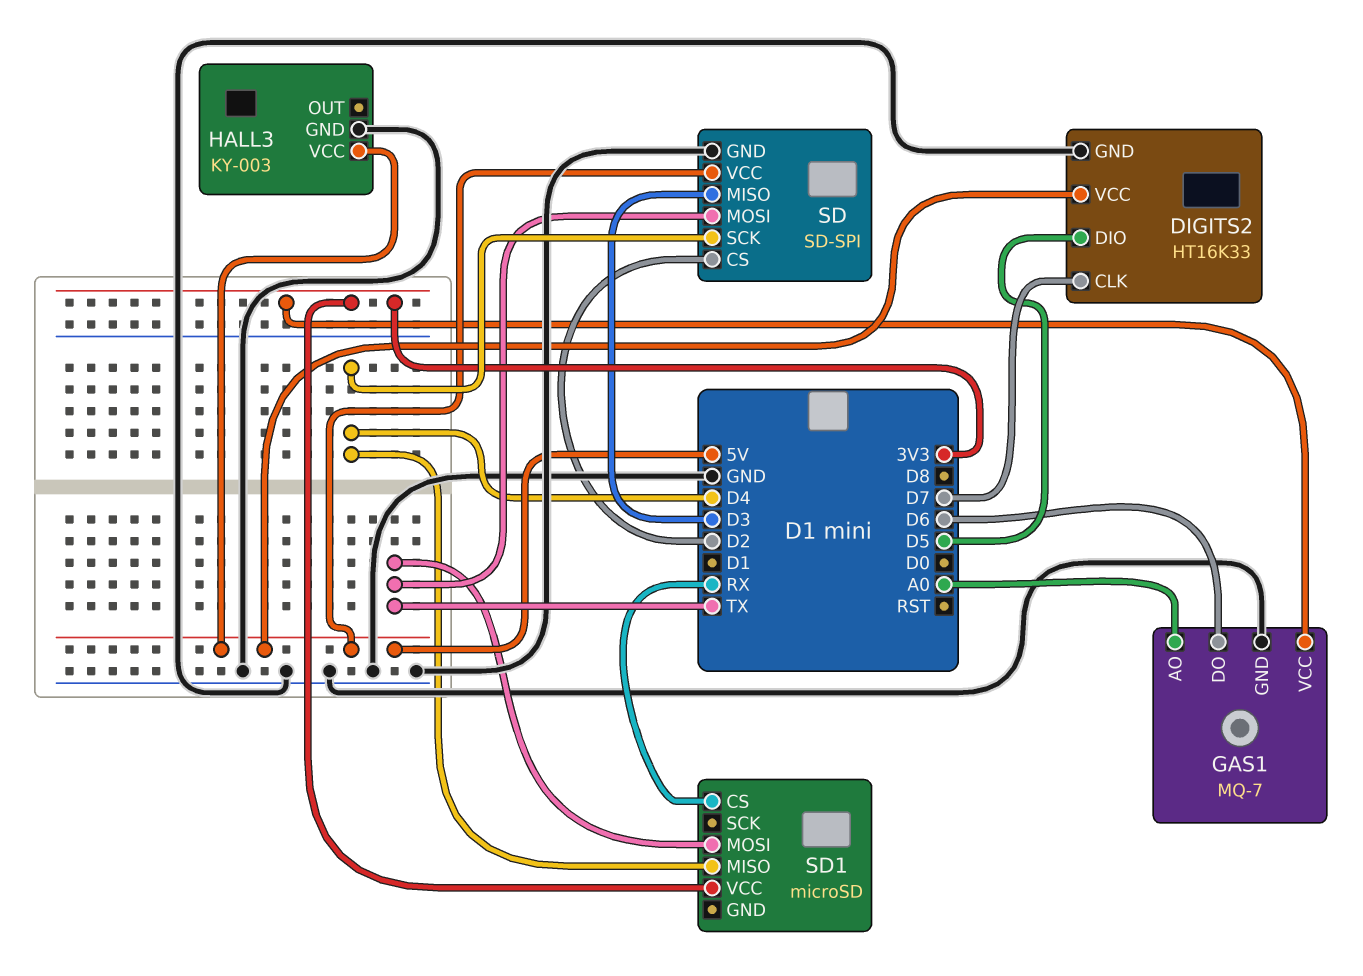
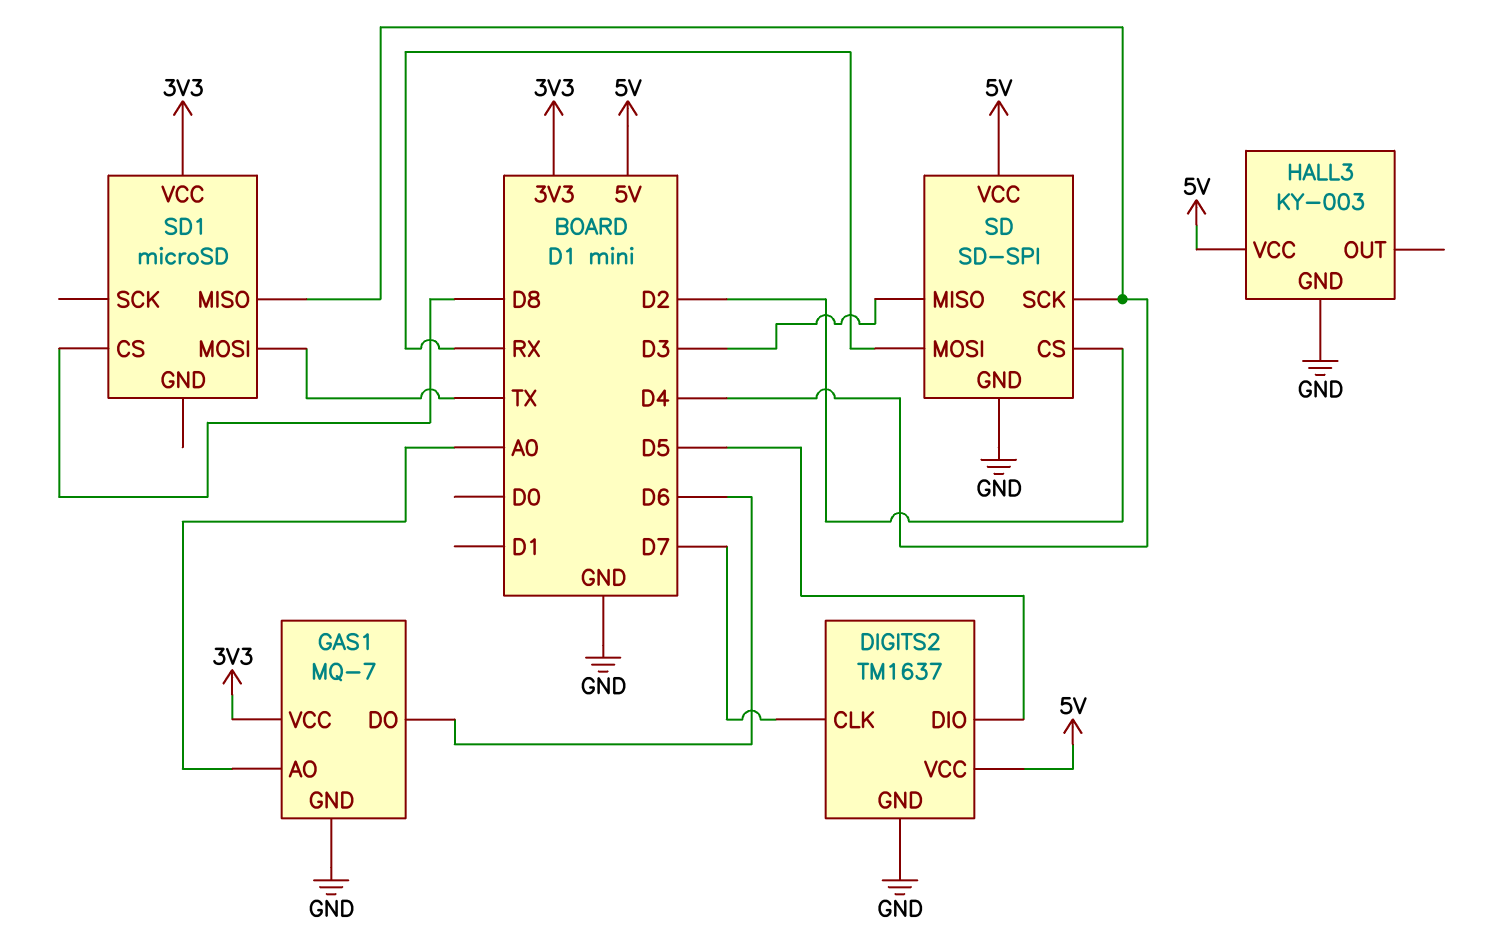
DIGITS2: HT16K33 -> TM1637
SD pin MOSI: TX -> RX
SD1 pin CS: RX -> D8

